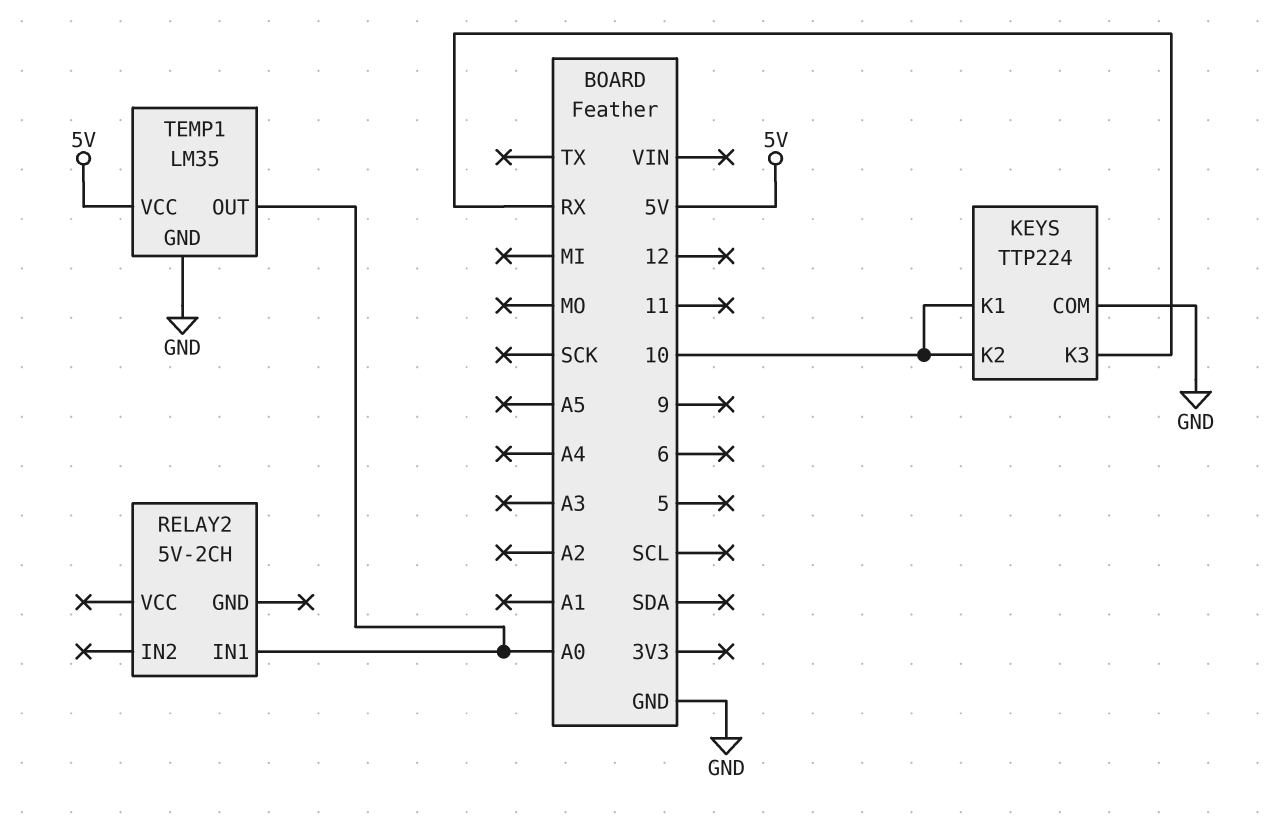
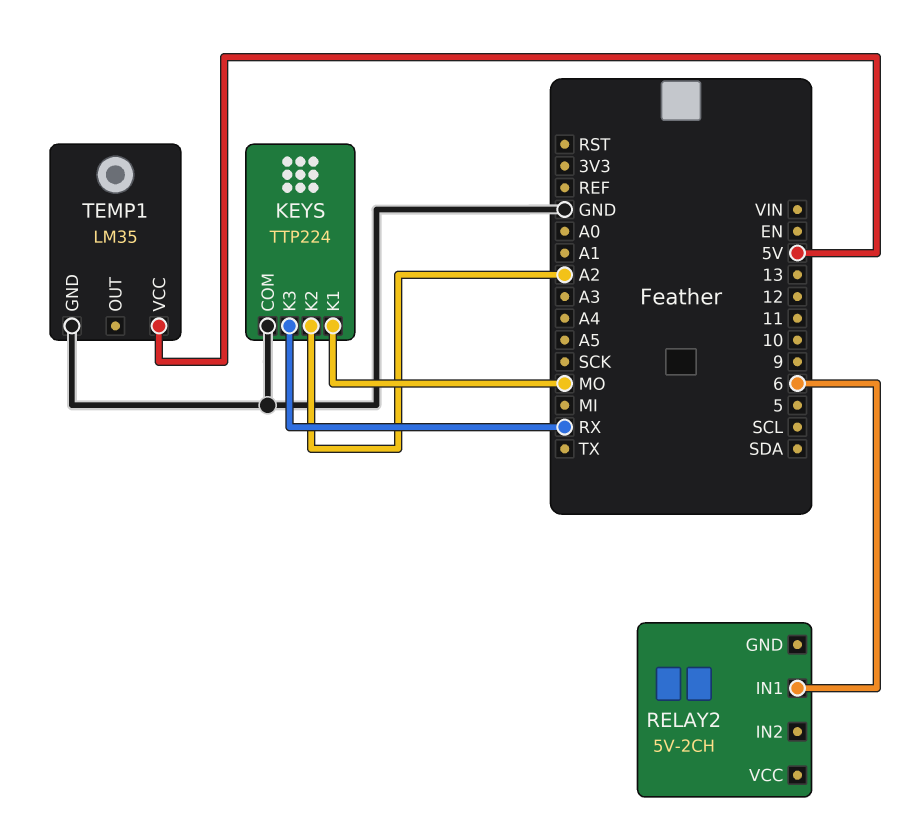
KEYS pin K1: 10 -> MO
KEYS pin K2: 10 -> A2
RELAY2 pin IN1: A0 -> 6
TEMP1 pin OUT: A0 -> none

